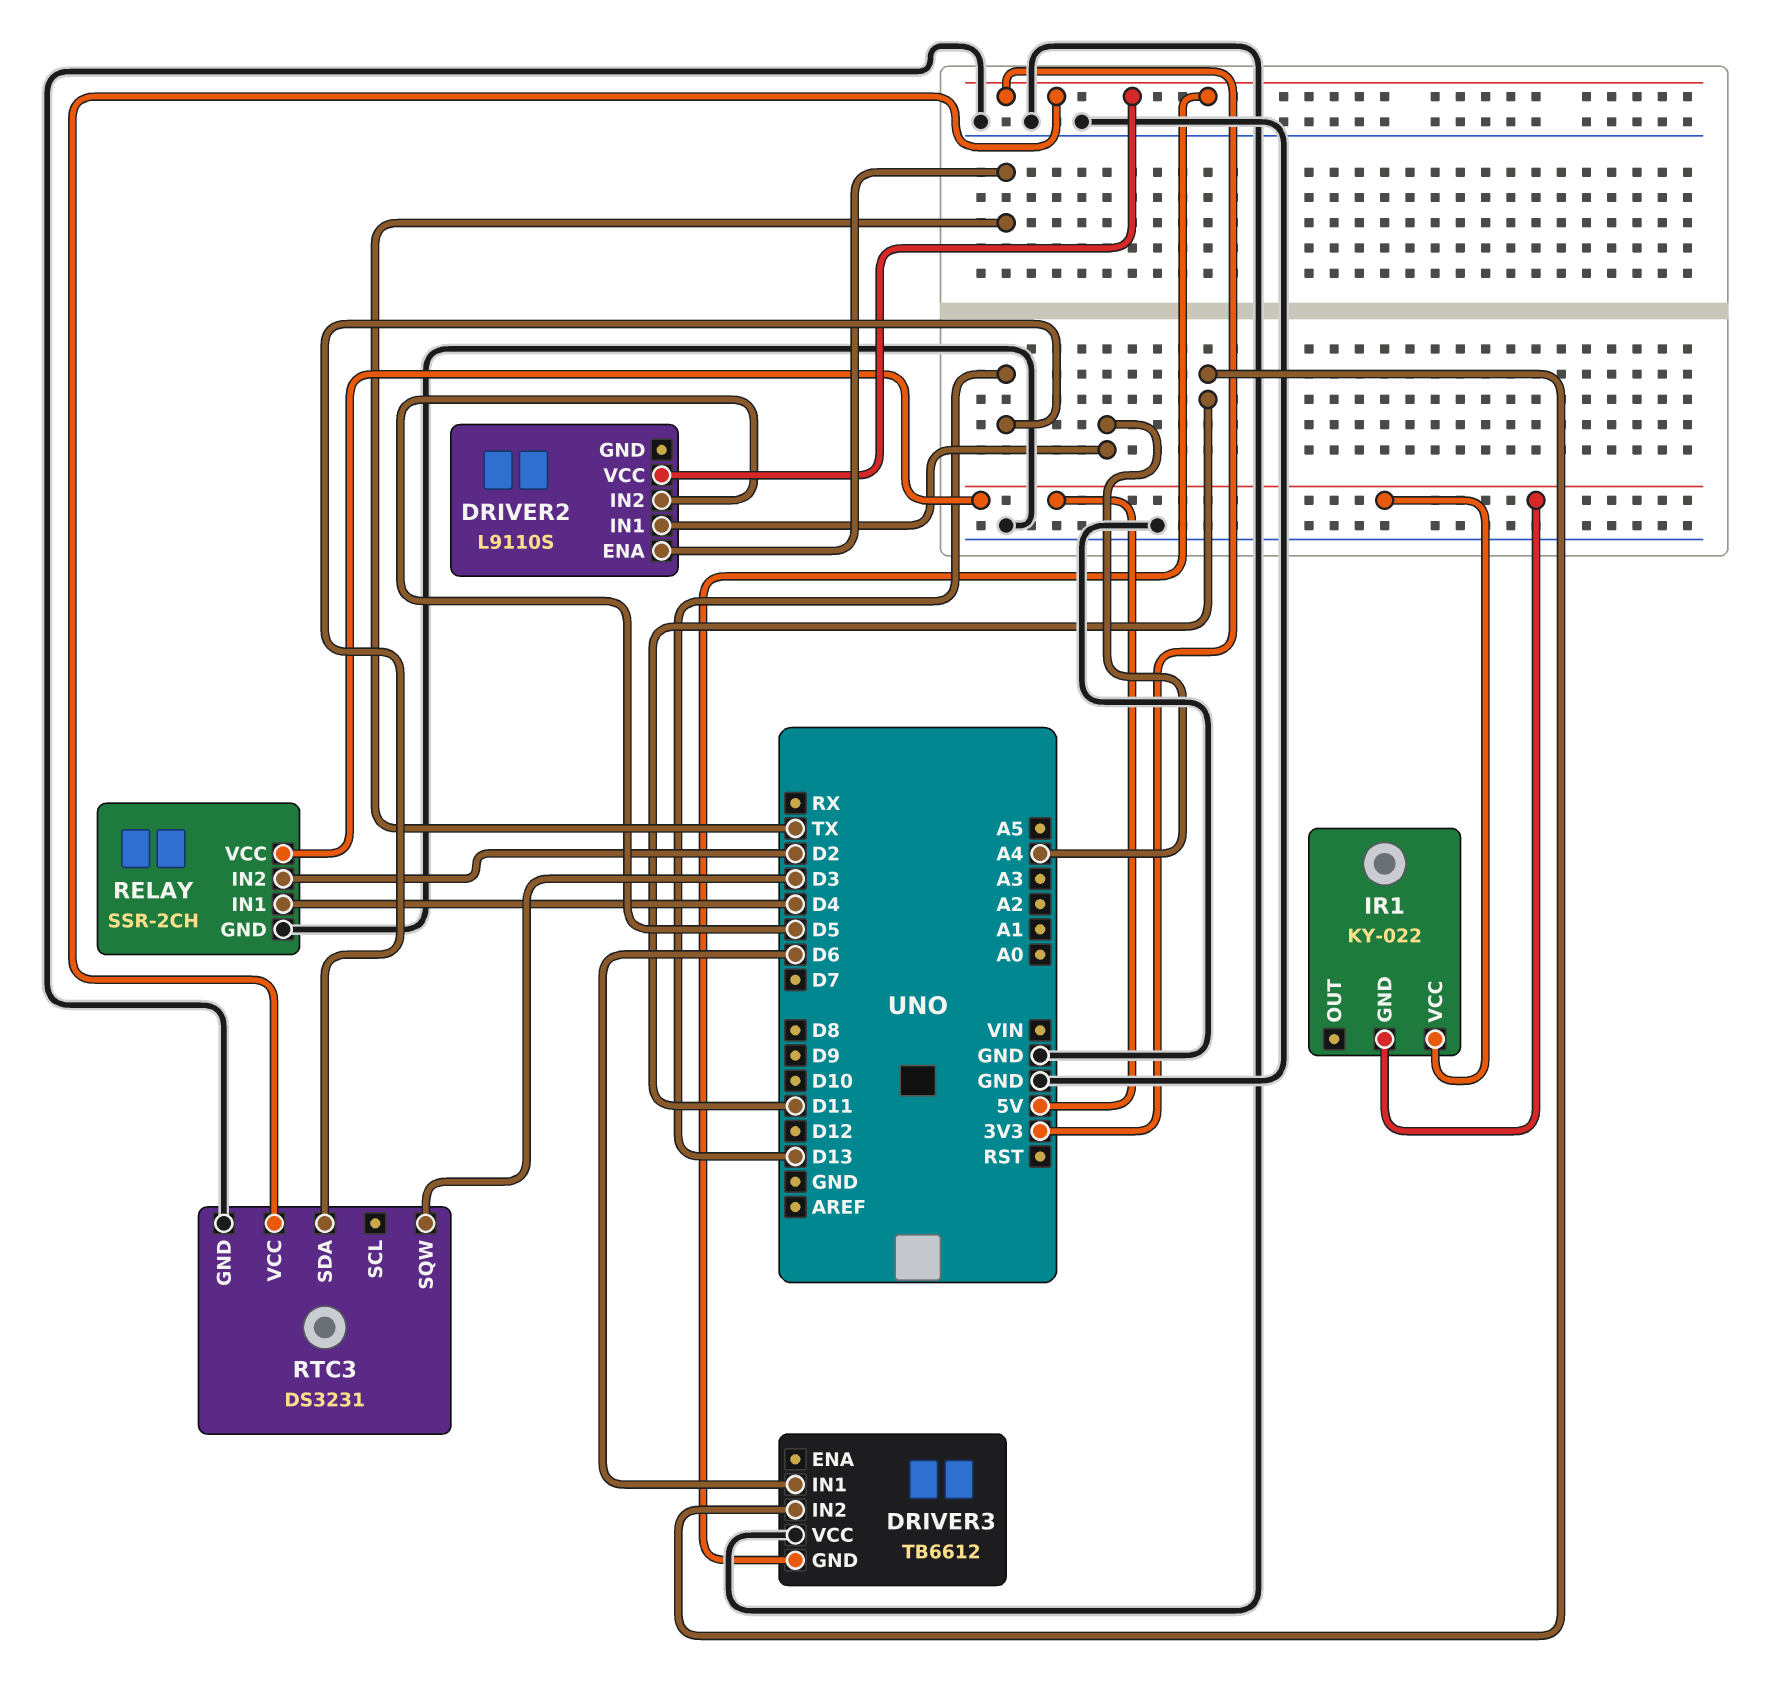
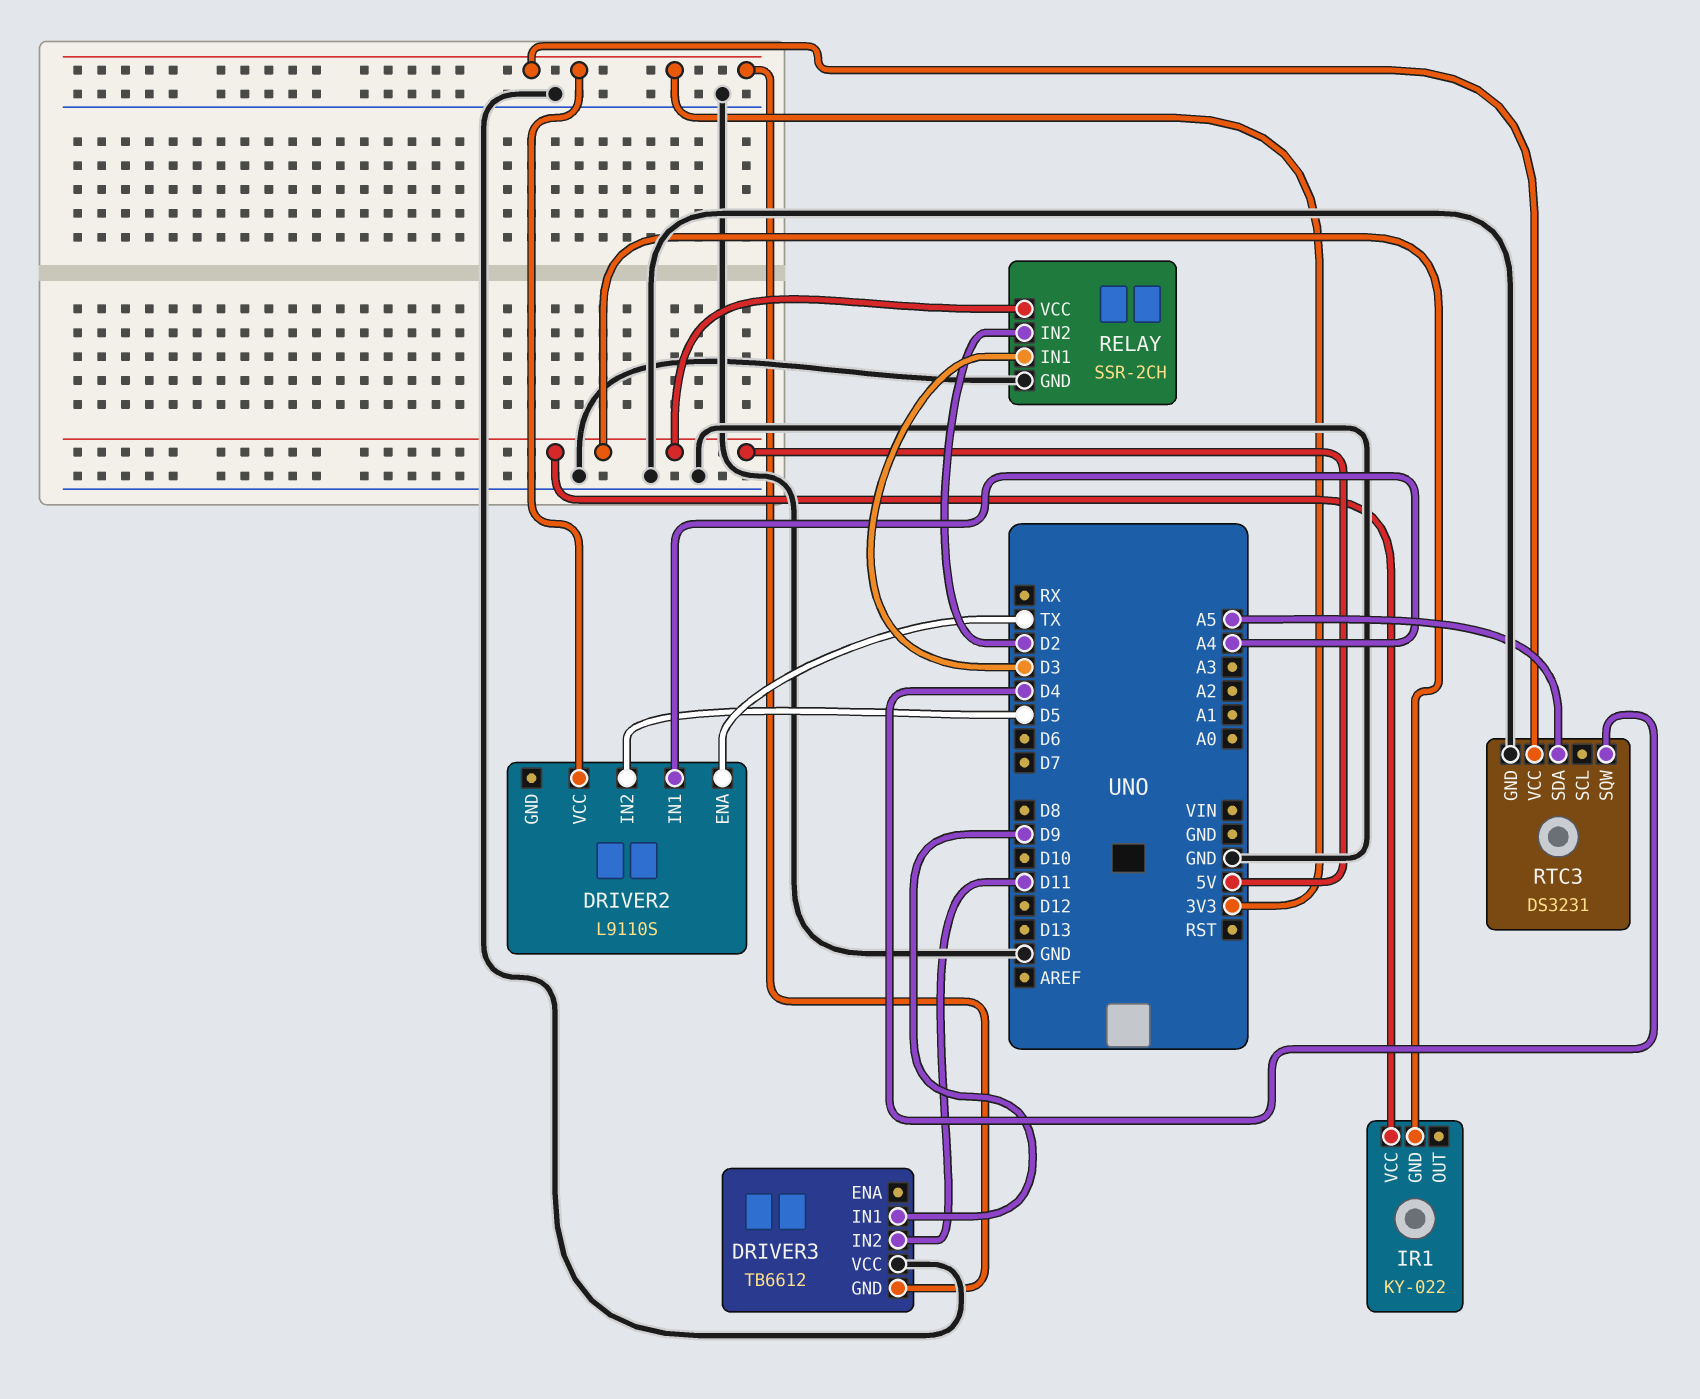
DRIVER3 pin IN1: D6 -> D9
RELAY pin IN1: D4 -> D3
RTC3 pin SDA: D13 -> A5
RTC3 pin SQW: D3 -> D4

